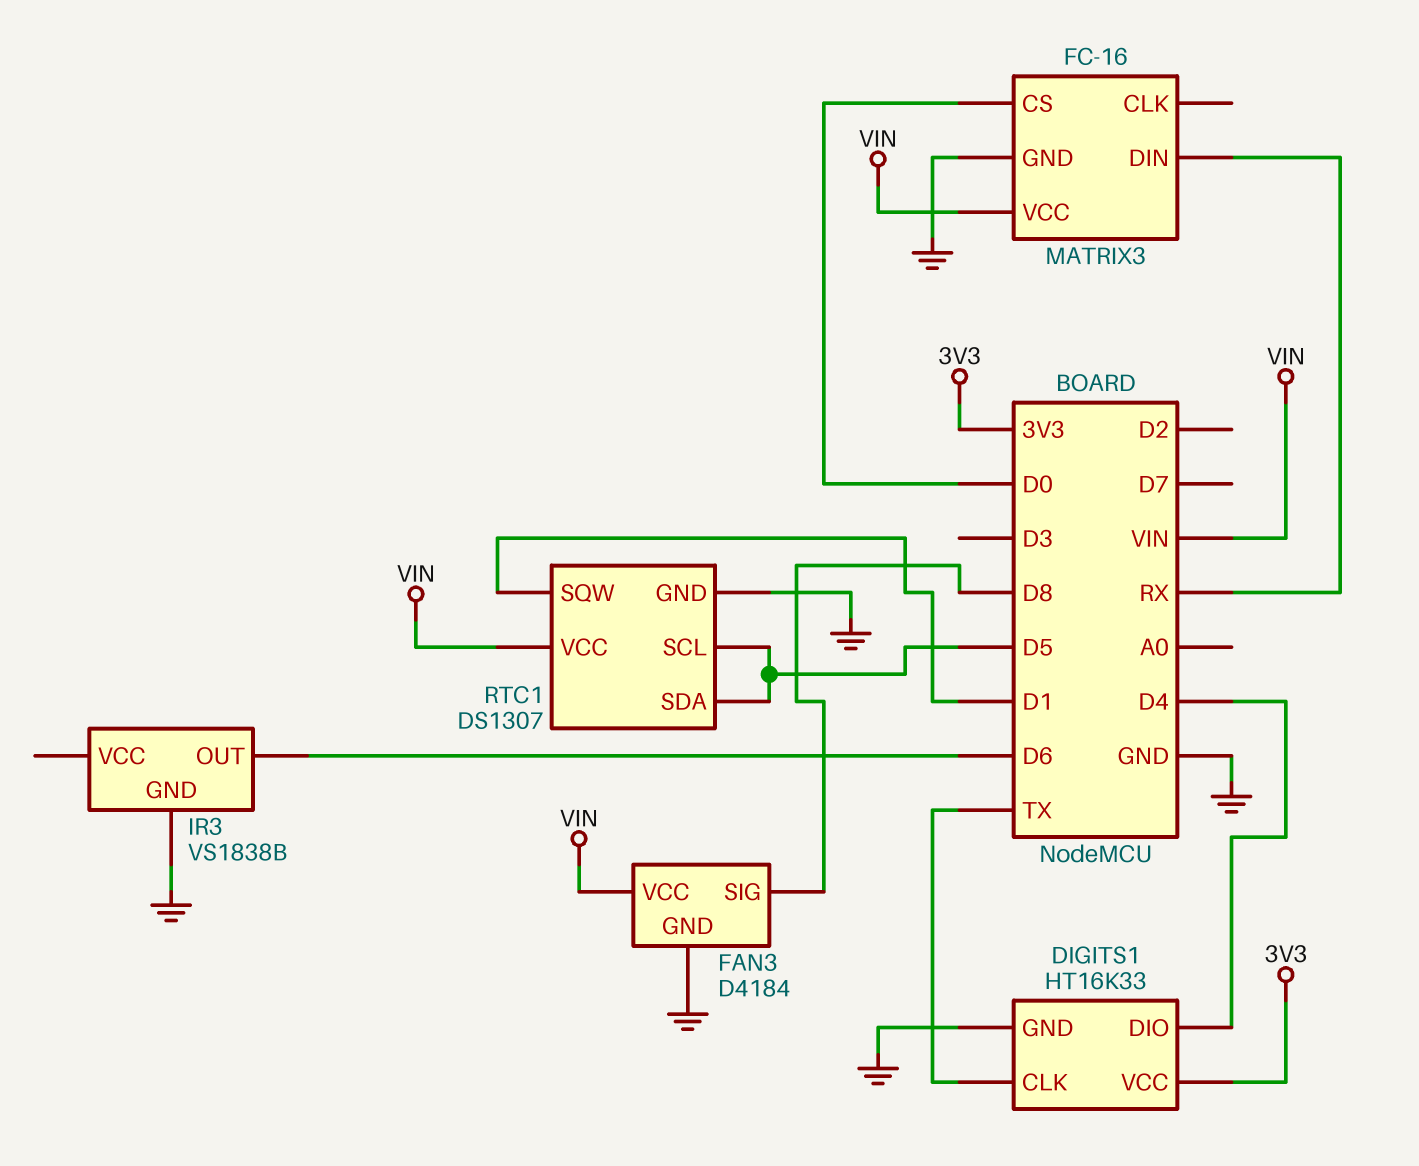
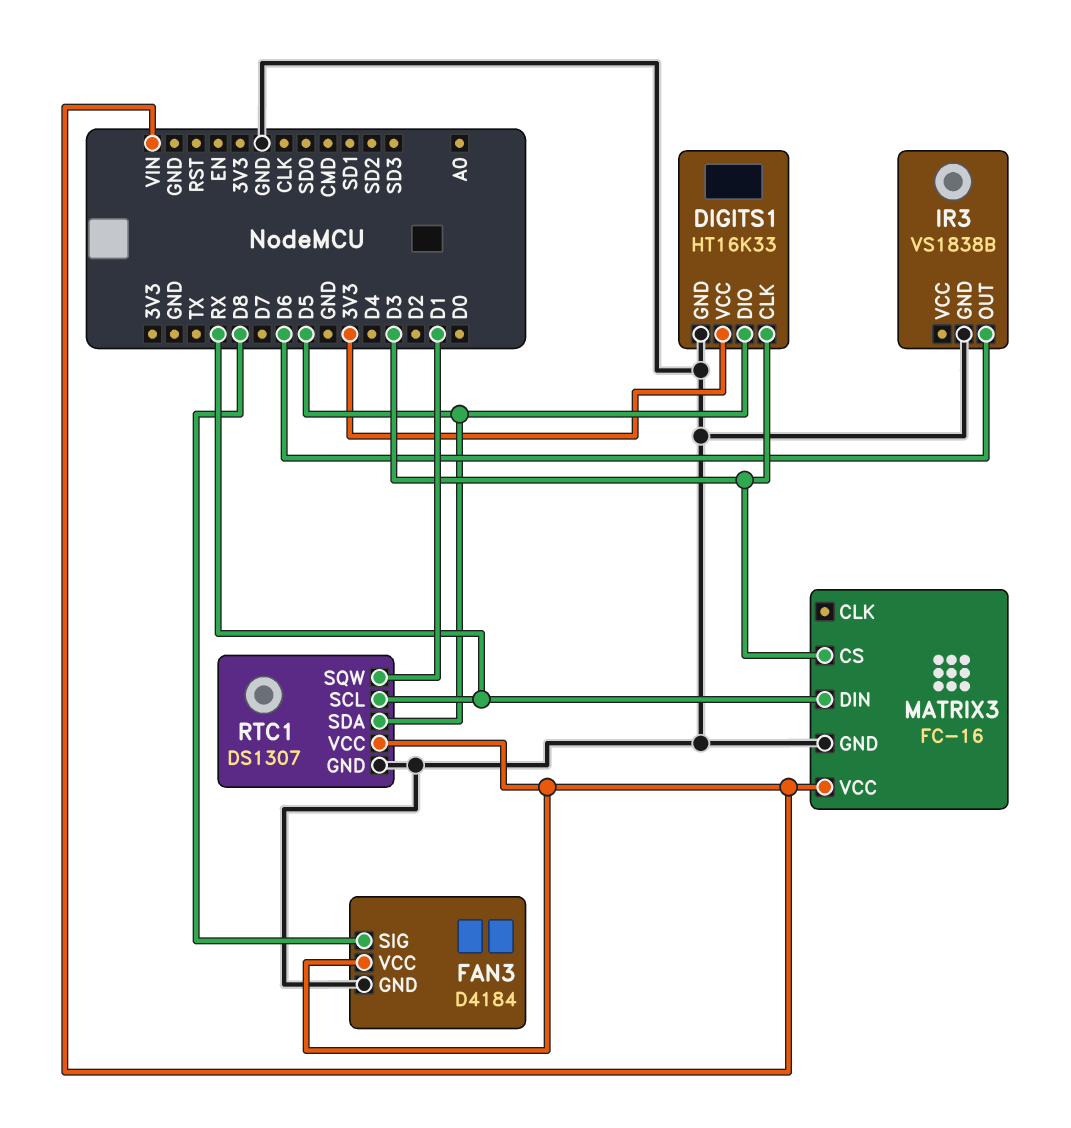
DIGITS1 pin CLK: TX -> D3
DIGITS1 pin DIO: D4 -> D5
MATRIX3 pin CS: D0 -> D3
RTC1 pin SCL: D5 -> RX

